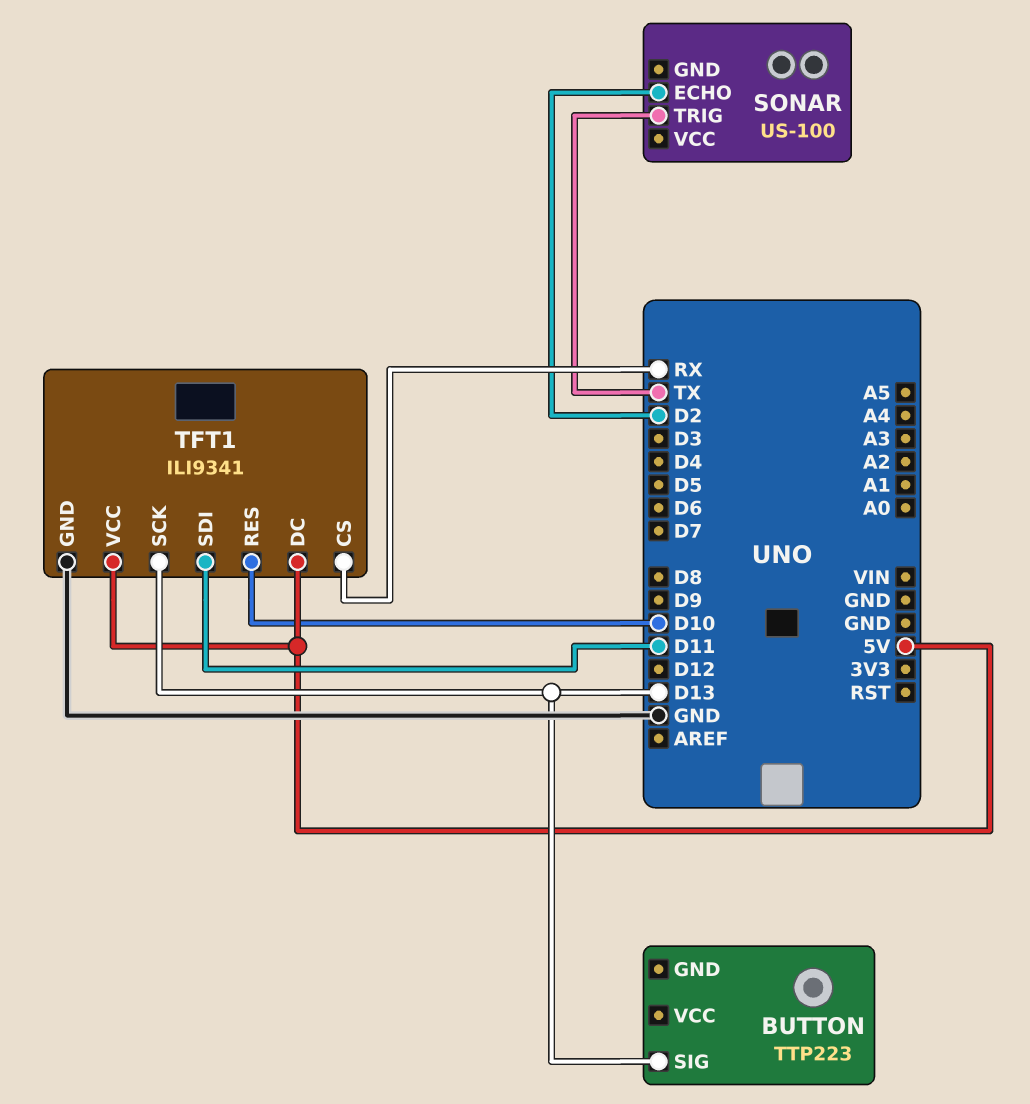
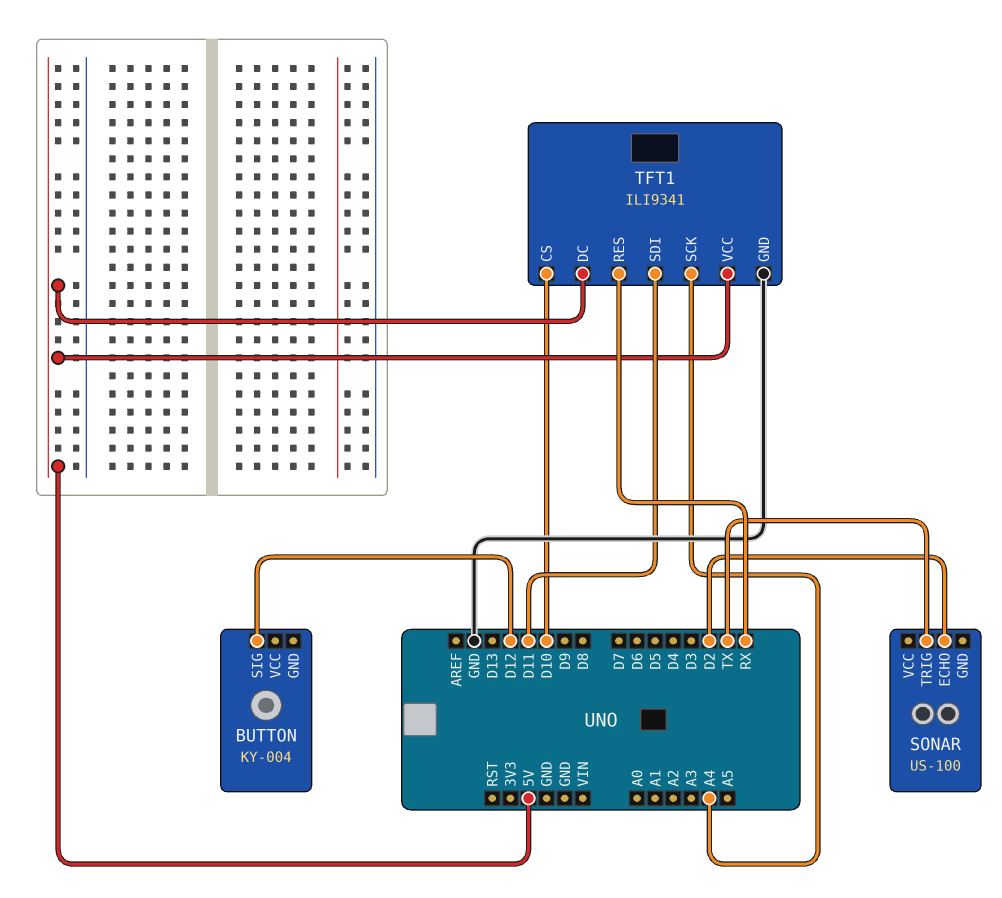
BUTTON: TTP223 -> KY-004
BUTTON pin SIG: D13 -> D12
TFT1 pin CS: RX -> D10
TFT1 pin RES: D10 -> RX
TFT1 pin SCK: D13 -> A4

